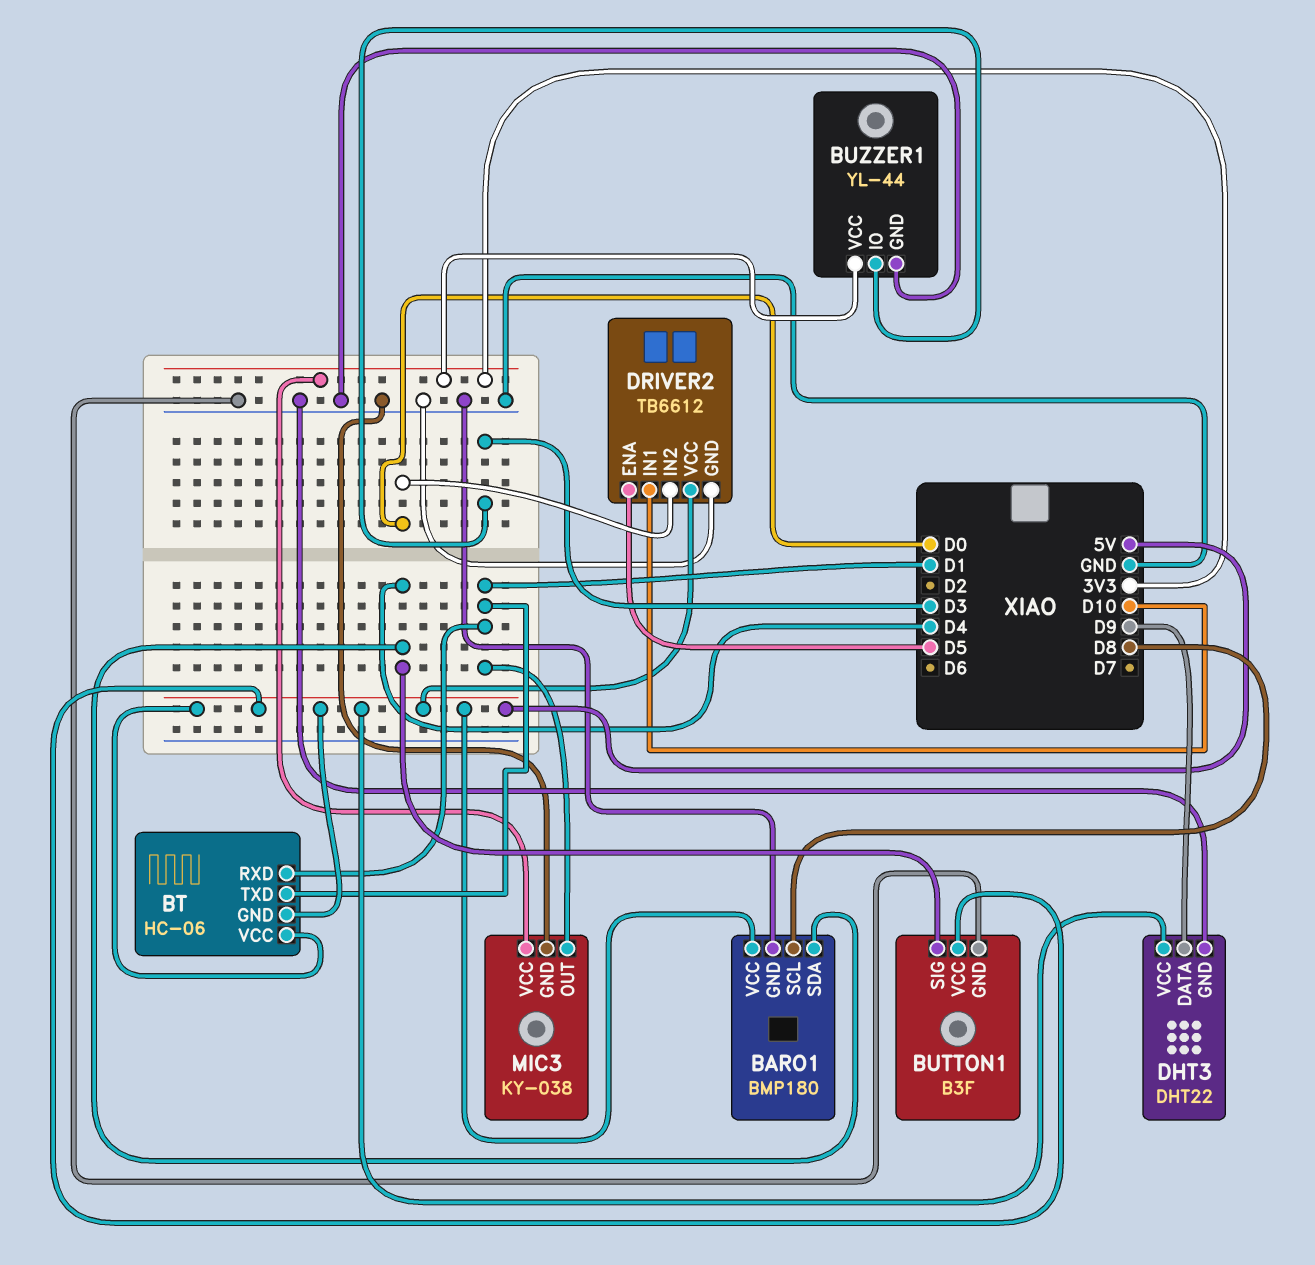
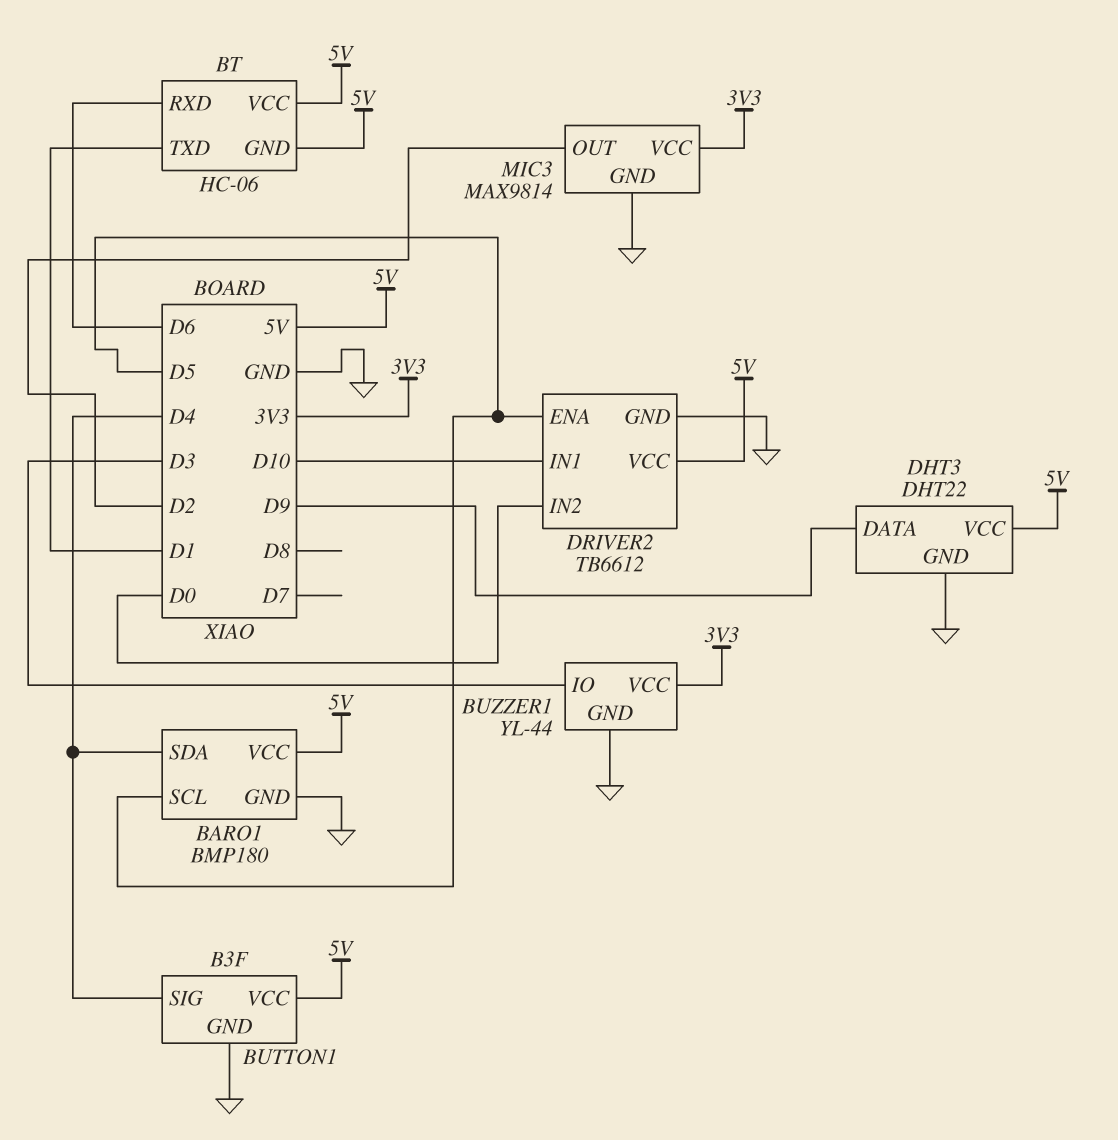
BARO1 pin SCL: D8 -> D5
BT pin RXD: D1 -> D6
MIC3: KY-038 -> MAX9814
MIC3 pin OUT: D1 -> D2

